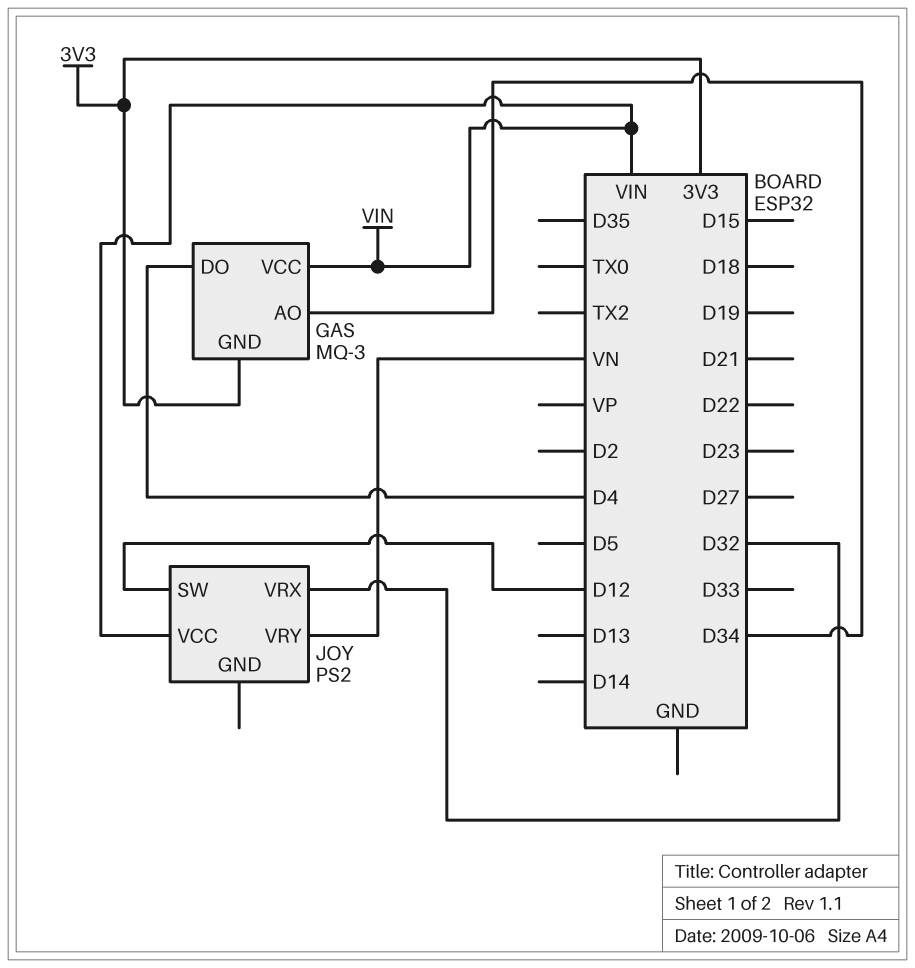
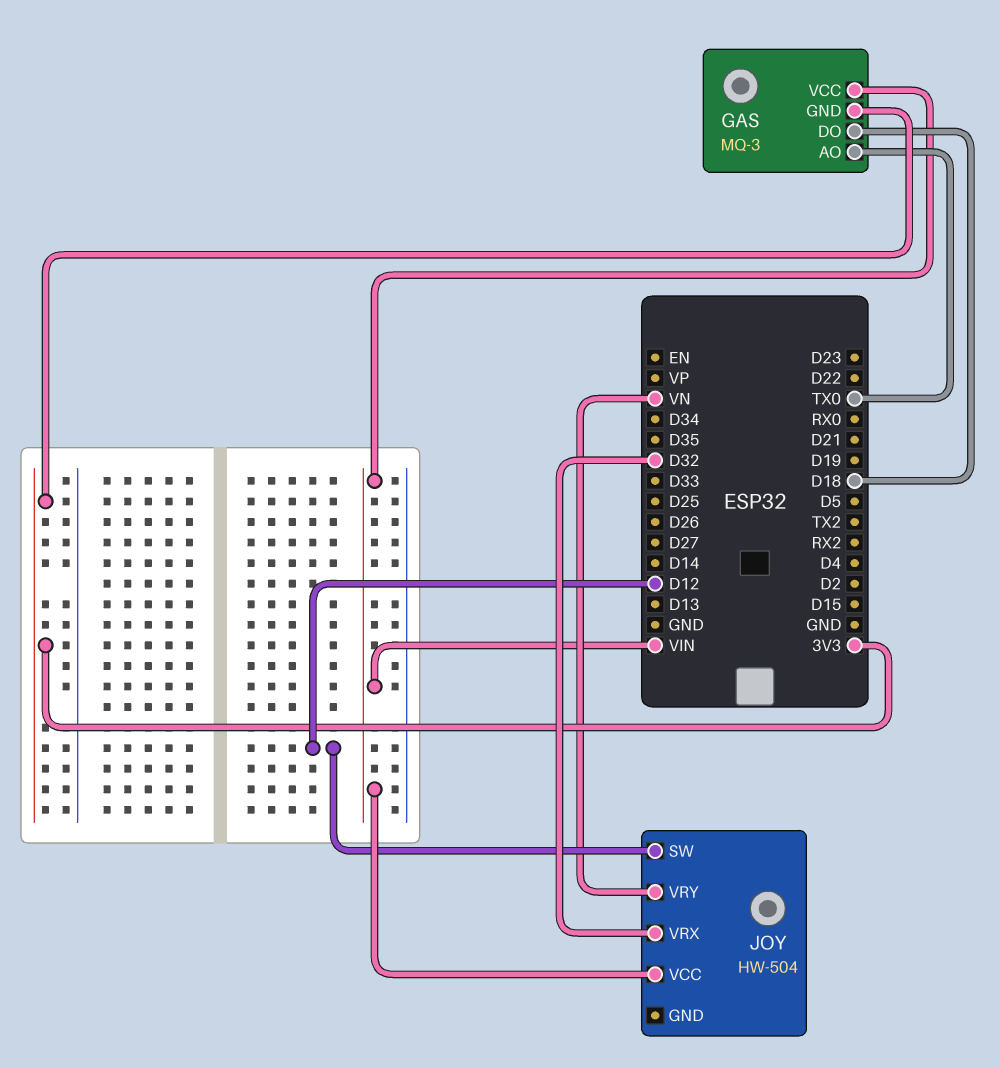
GAS pin AO: D34 -> TX0
GAS pin DO: D4 -> D18
JOY: PS2 -> HW-504

